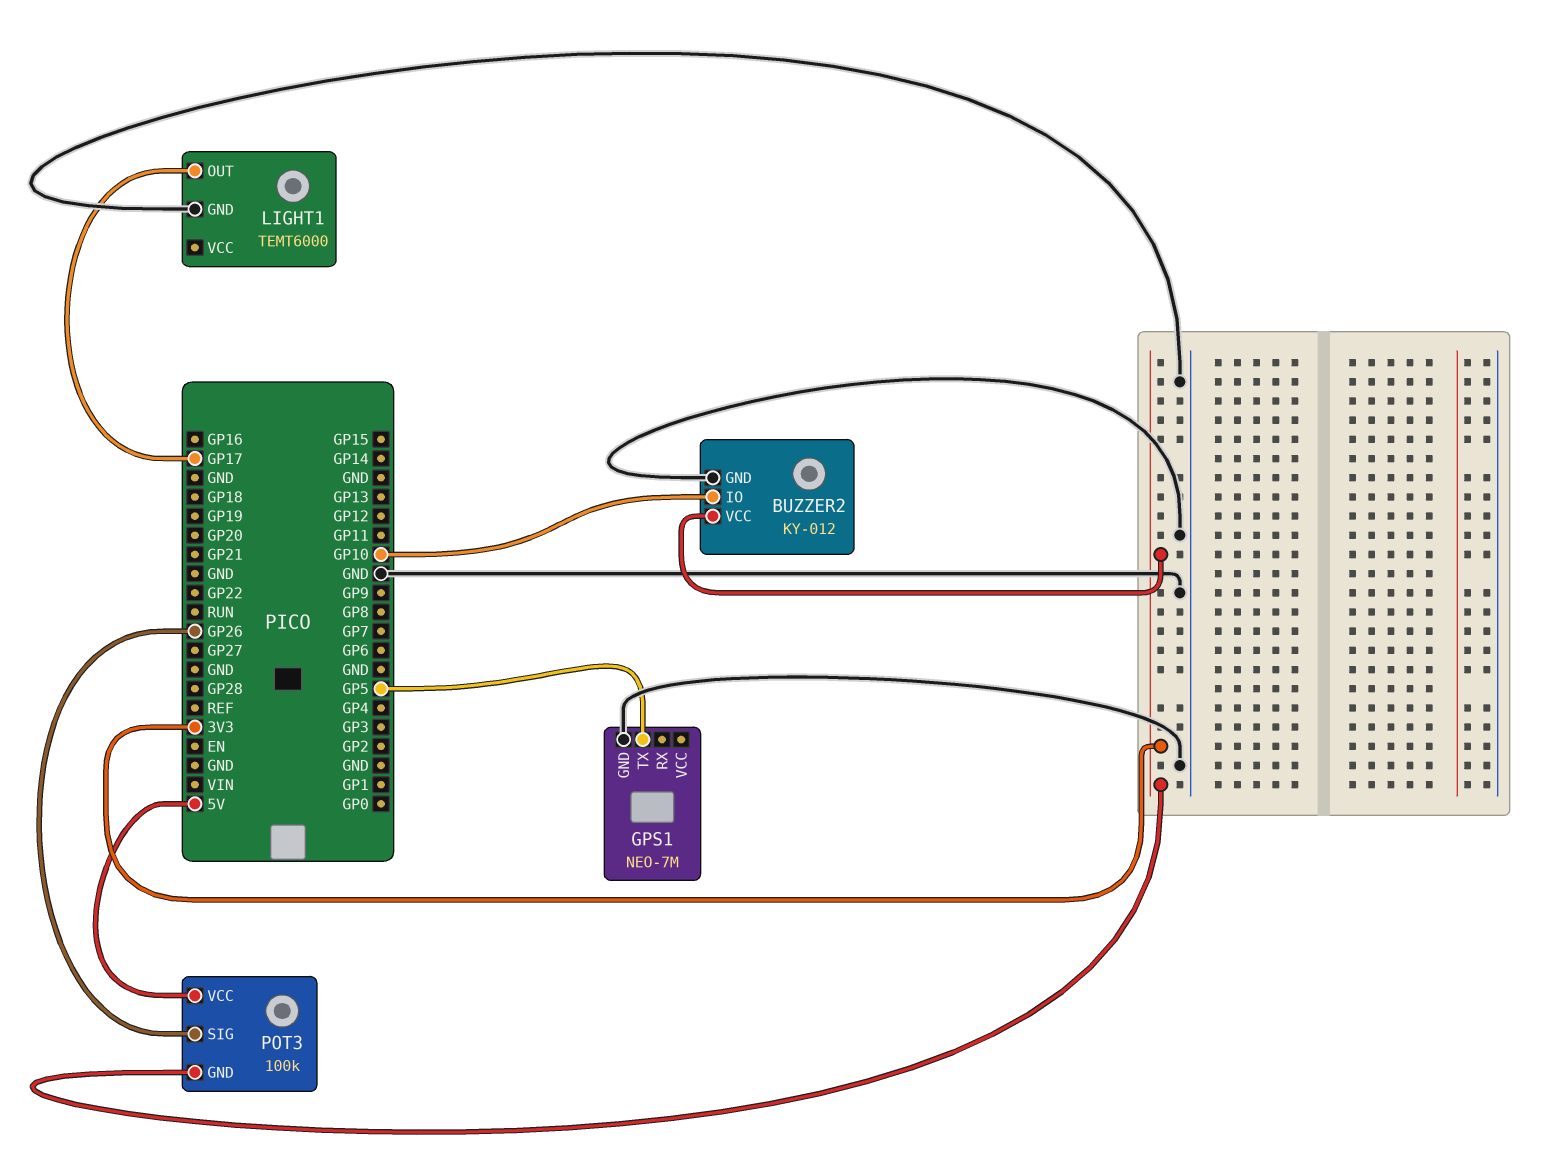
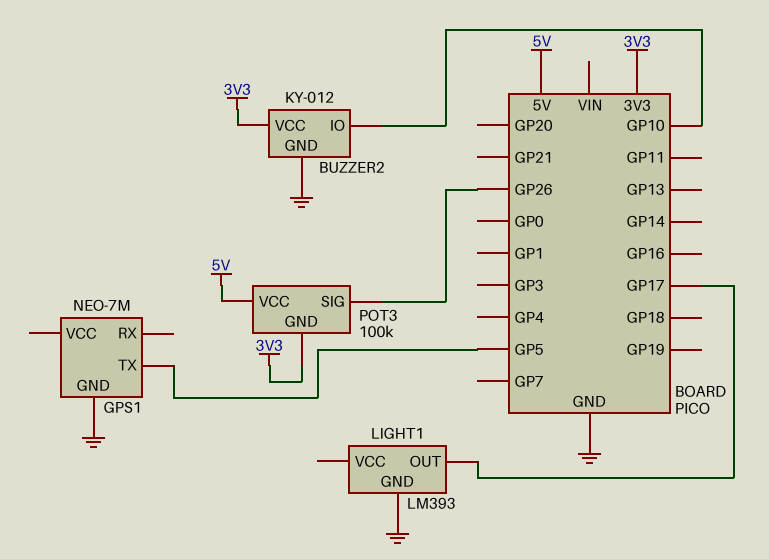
LIGHT1: TEMT6000 -> LM393

